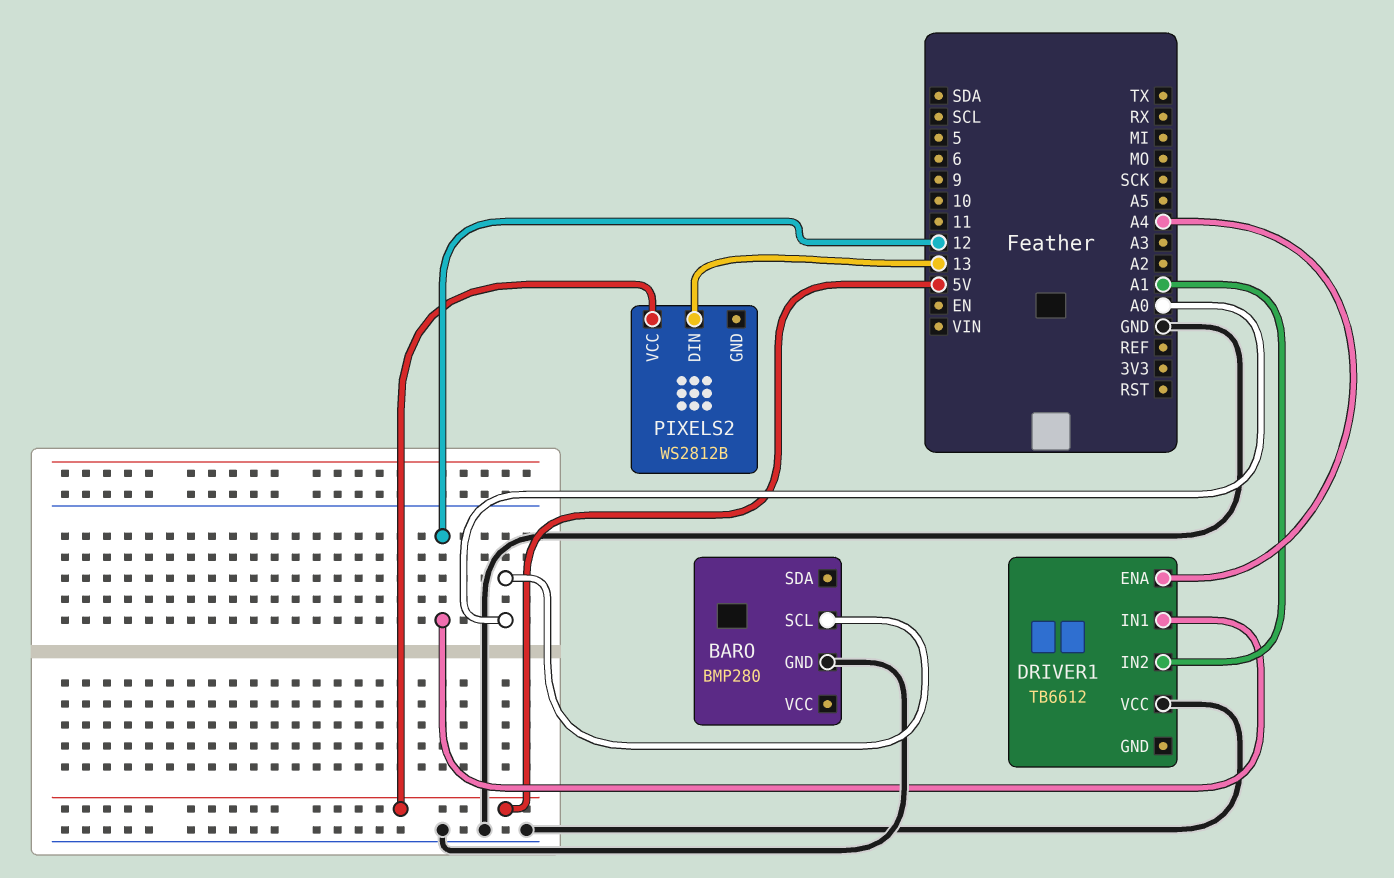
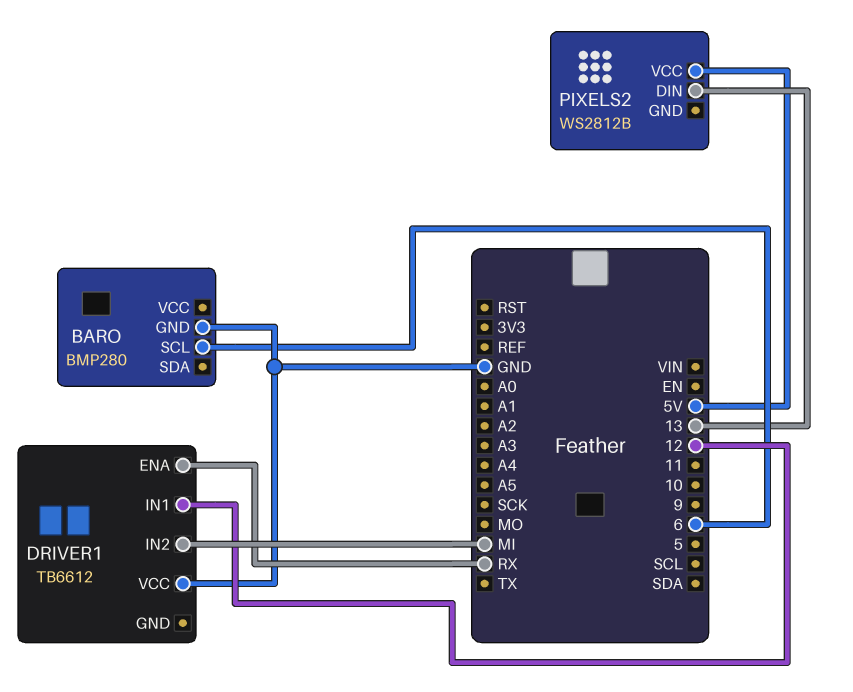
BARO pin SCL: A0 -> 6
DRIVER1 pin ENA: A4 -> RX
DRIVER1 pin IN2: A1 -> MI

